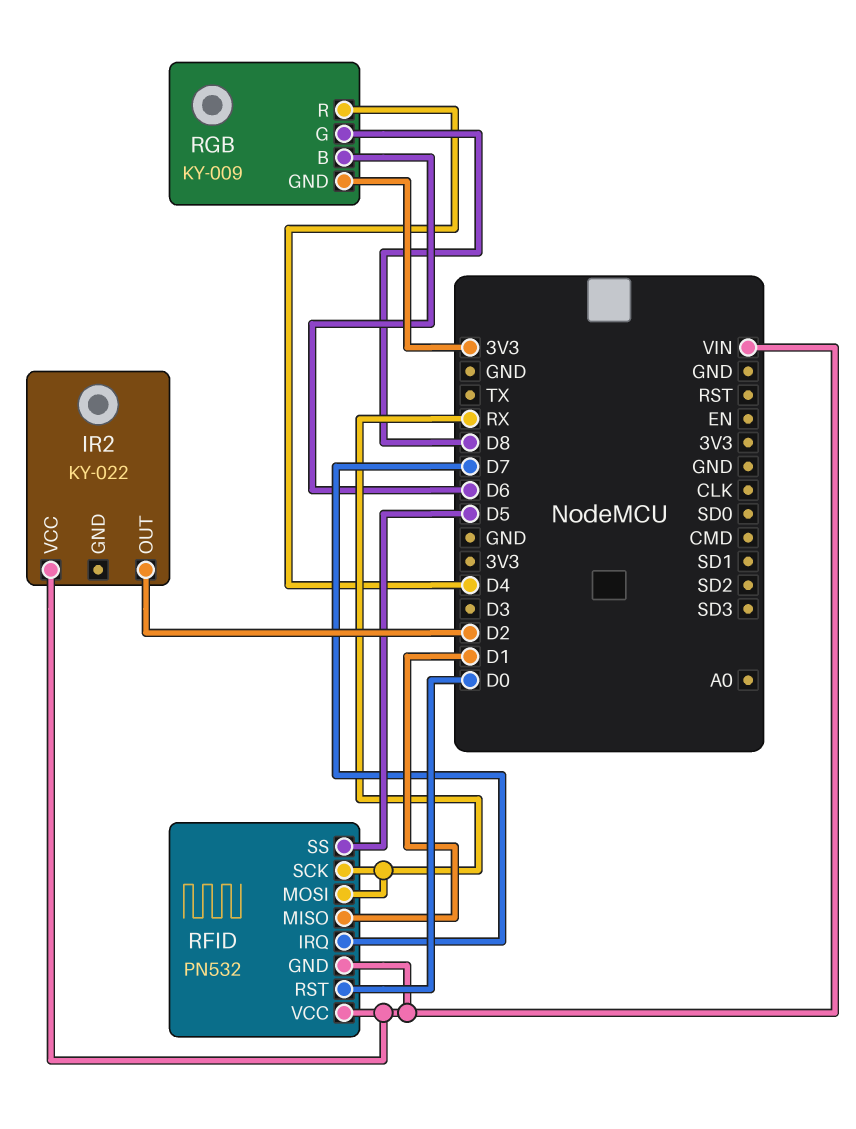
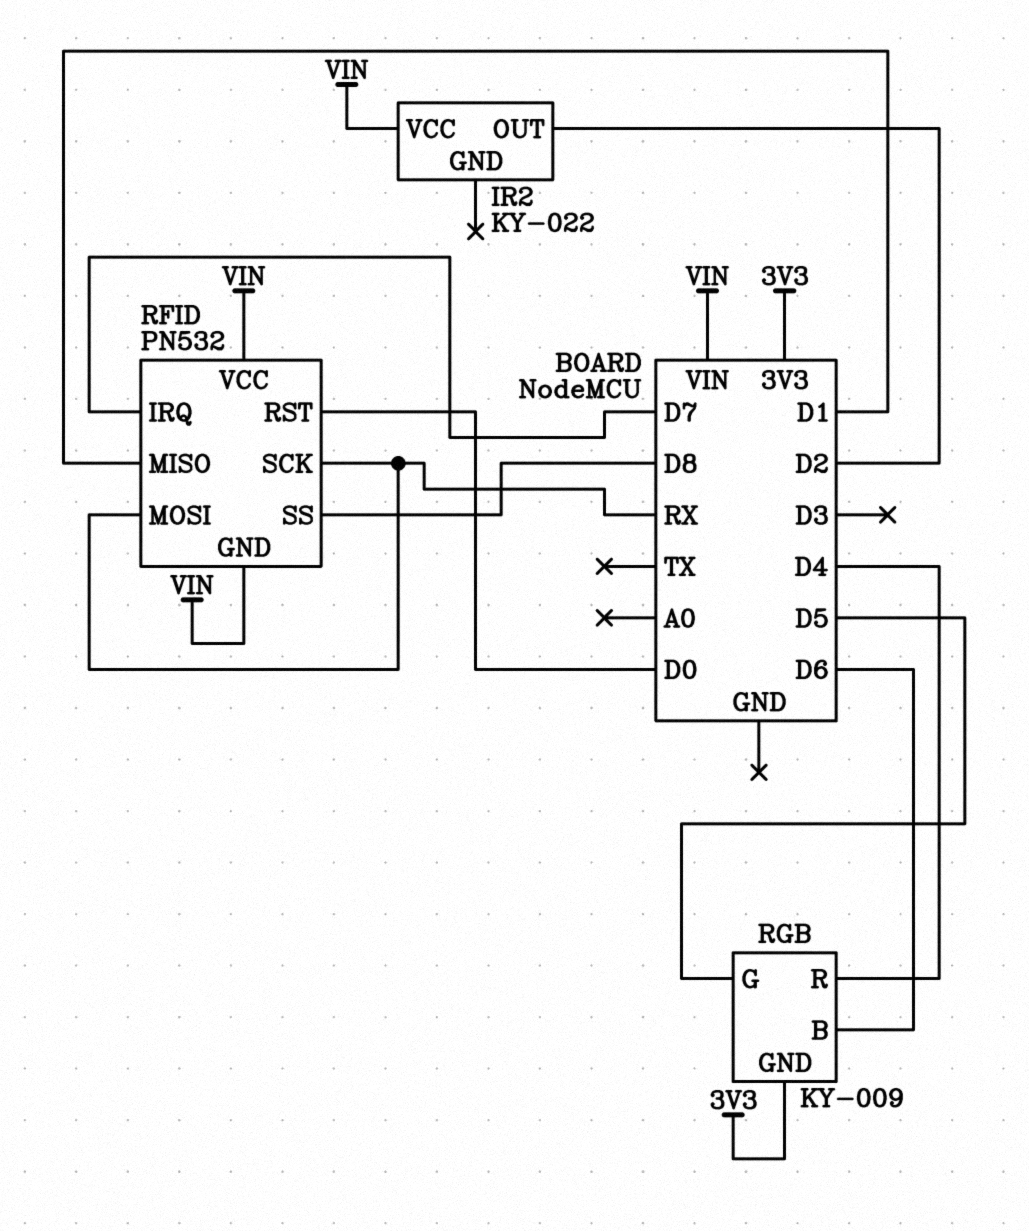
RFID pin SS: D5 -> D8
RGB pin G: D8 -> D5

